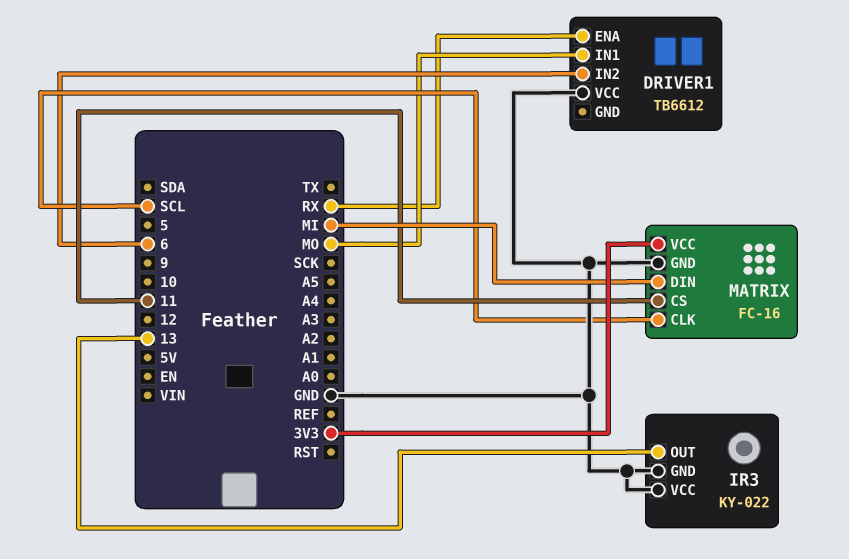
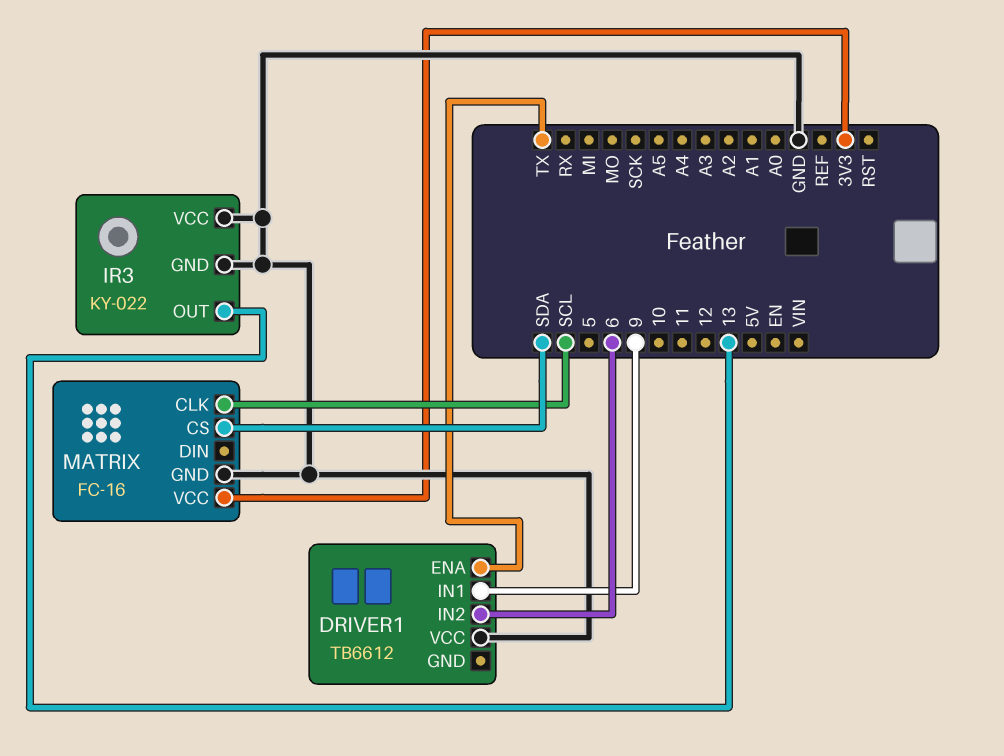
DRIVER1 pin ENA: RX -> TX
DRIVER1 pin IN1: MO -> 9
MATRIX pin CS: 11 -> SDA
MATRIX pin DIN: MI -> none

